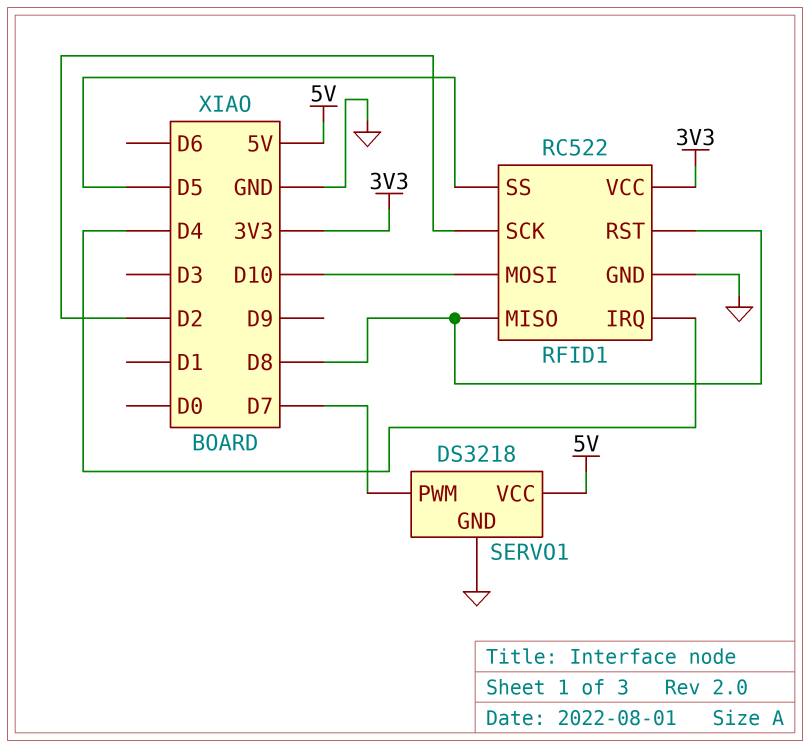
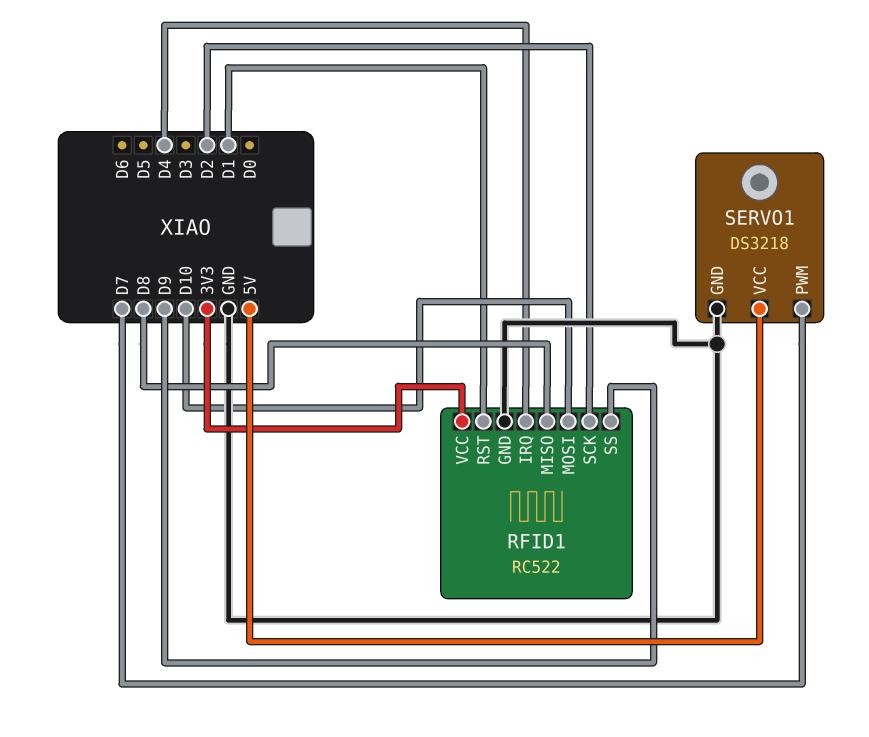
RFID1 pin RST: D8 -> D1
RFID1 pin SS: D5 -> D9

